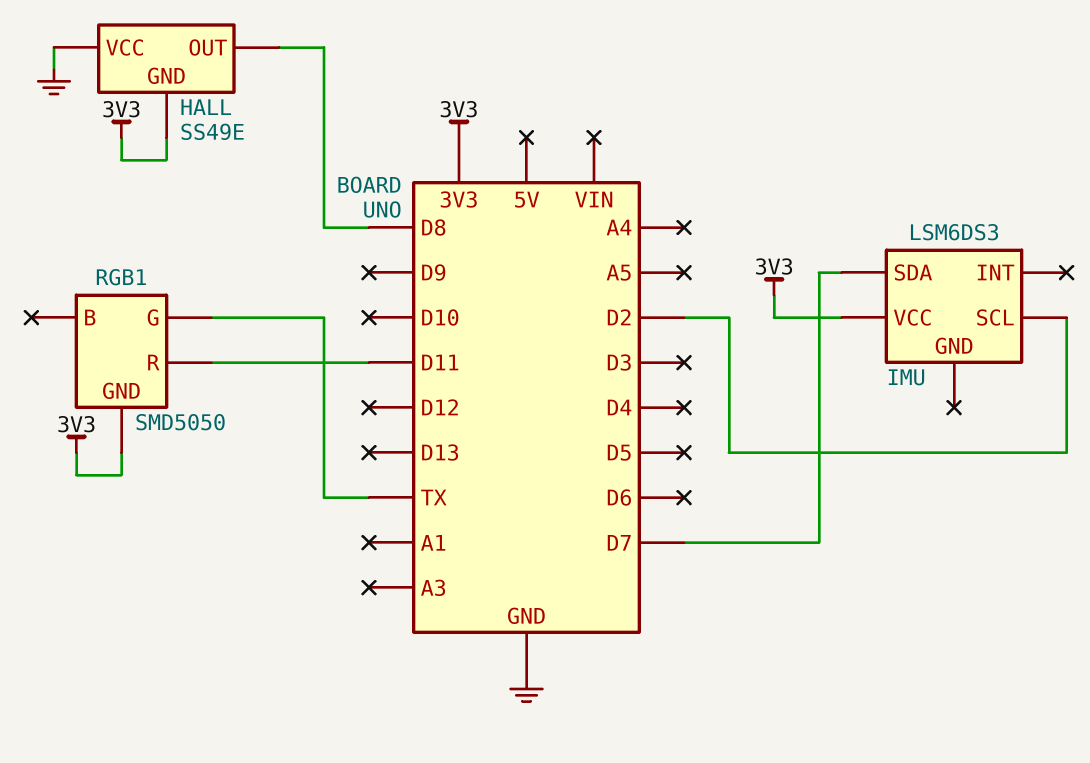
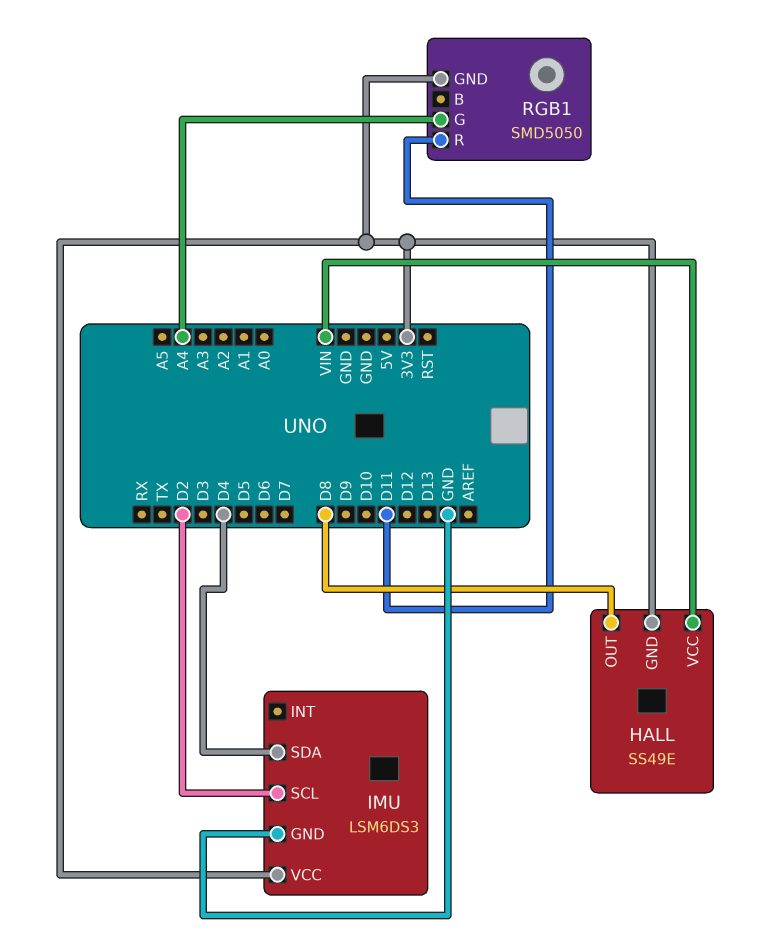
HALL pin VCC: GND -> VIN
IMU pin GND: none -> GND
IMU pin SDA: D7 -> D4
RGB1 pin G: TX -> A4

